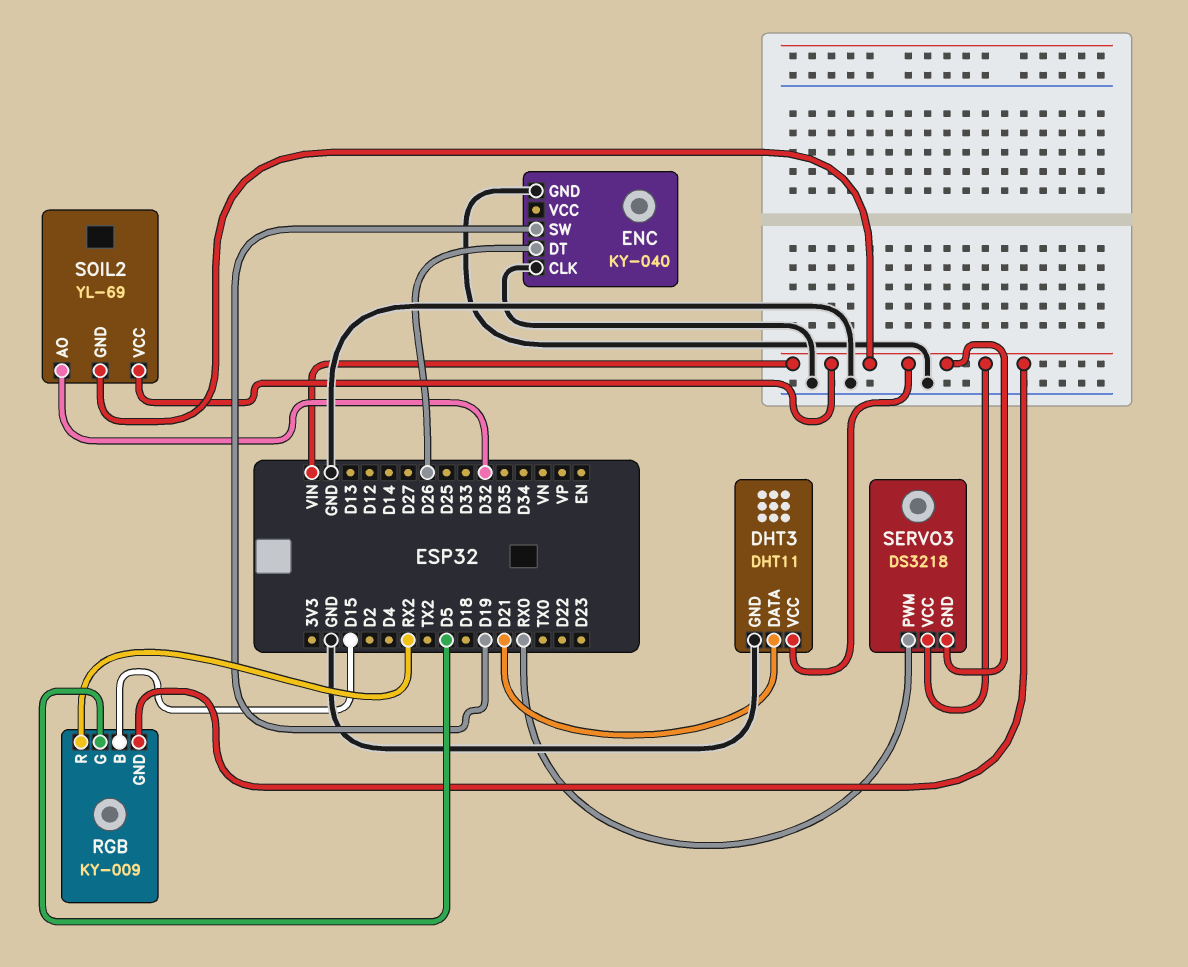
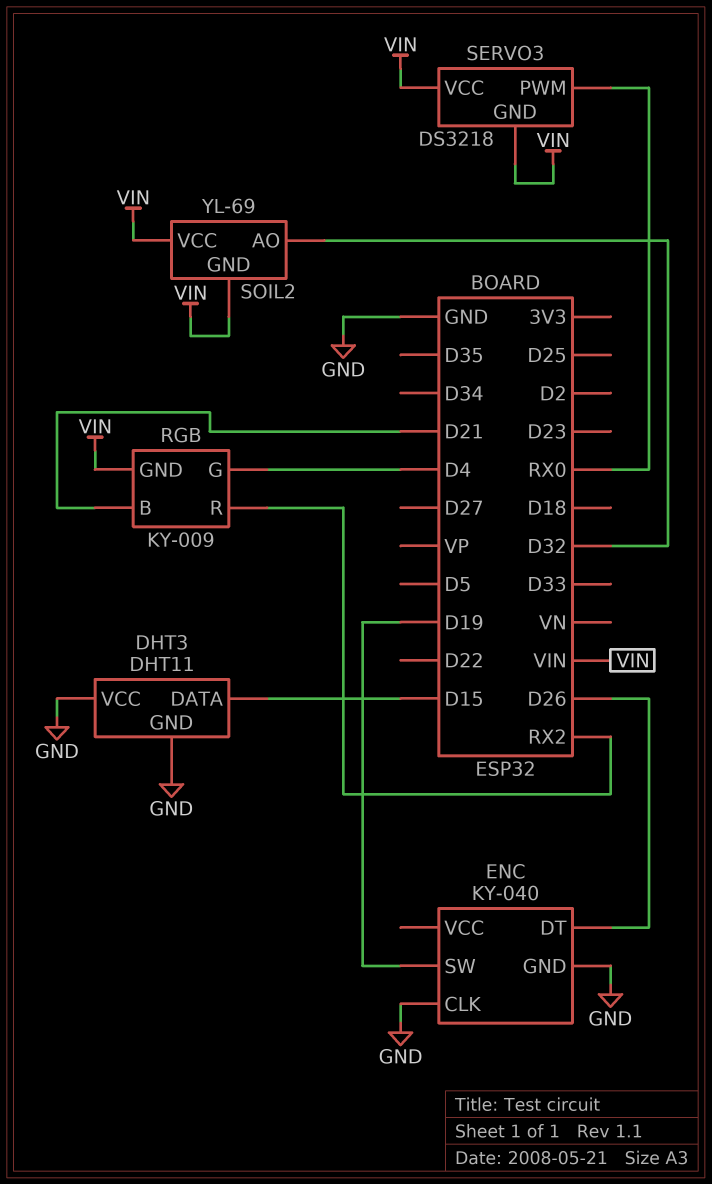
DHT3 pin DATA: D21 -> D15
DHT3 pin VCC: VIN -> GND
RGB pin B: D15 -> D21
RGB pin G: D5 -> D4

